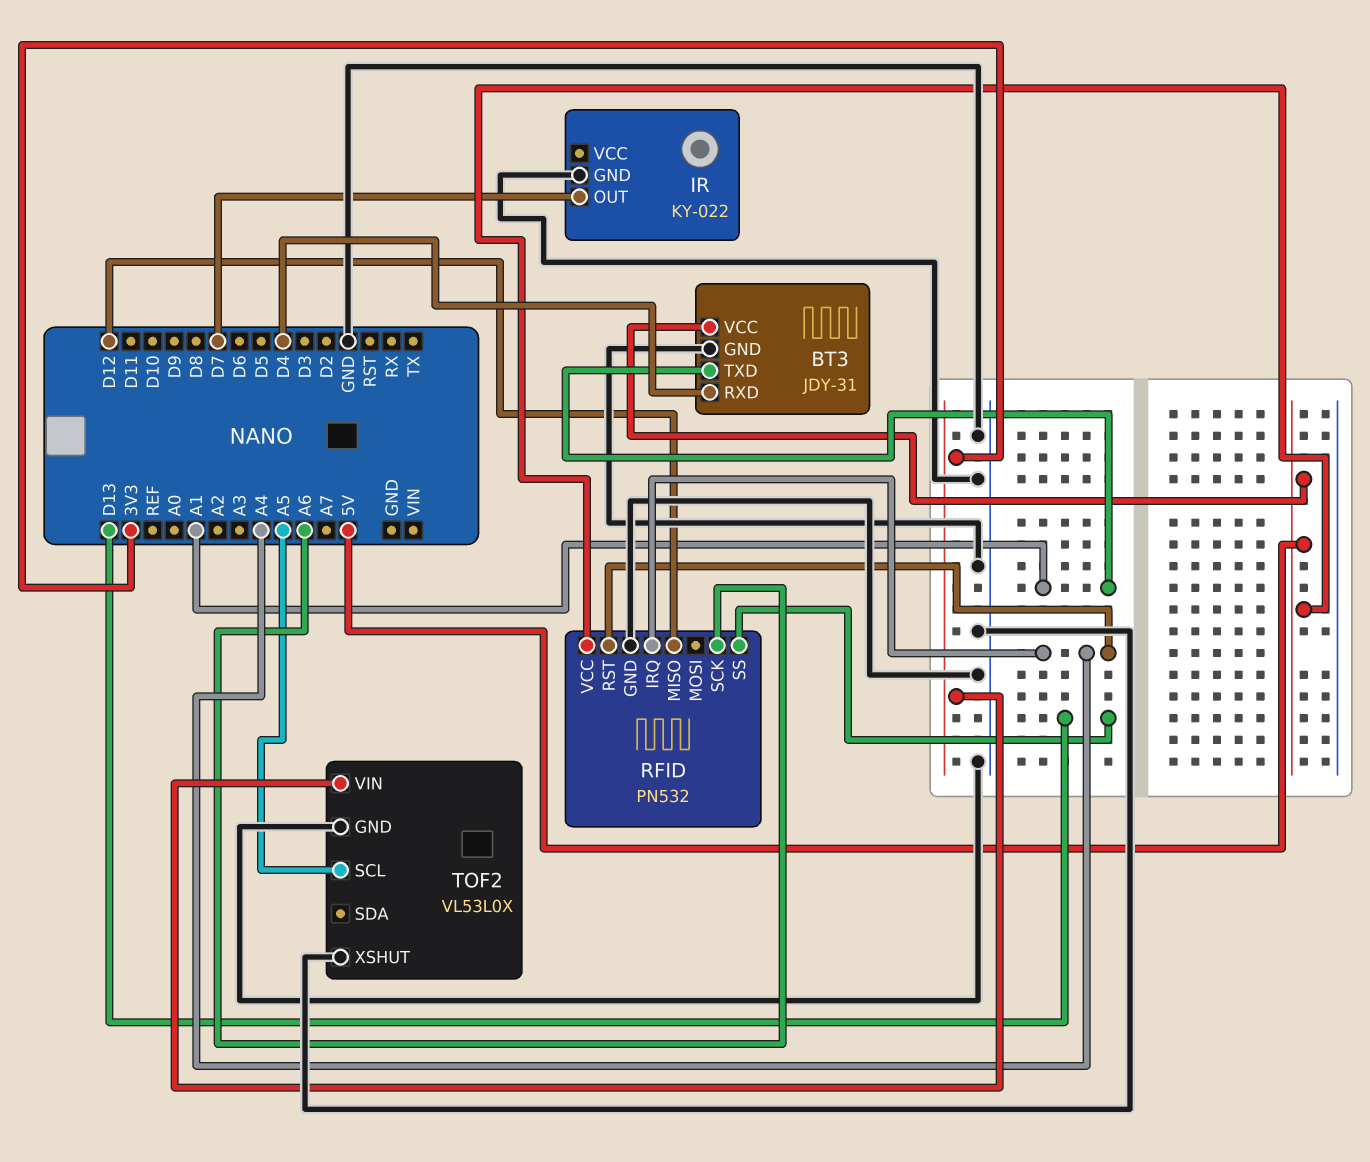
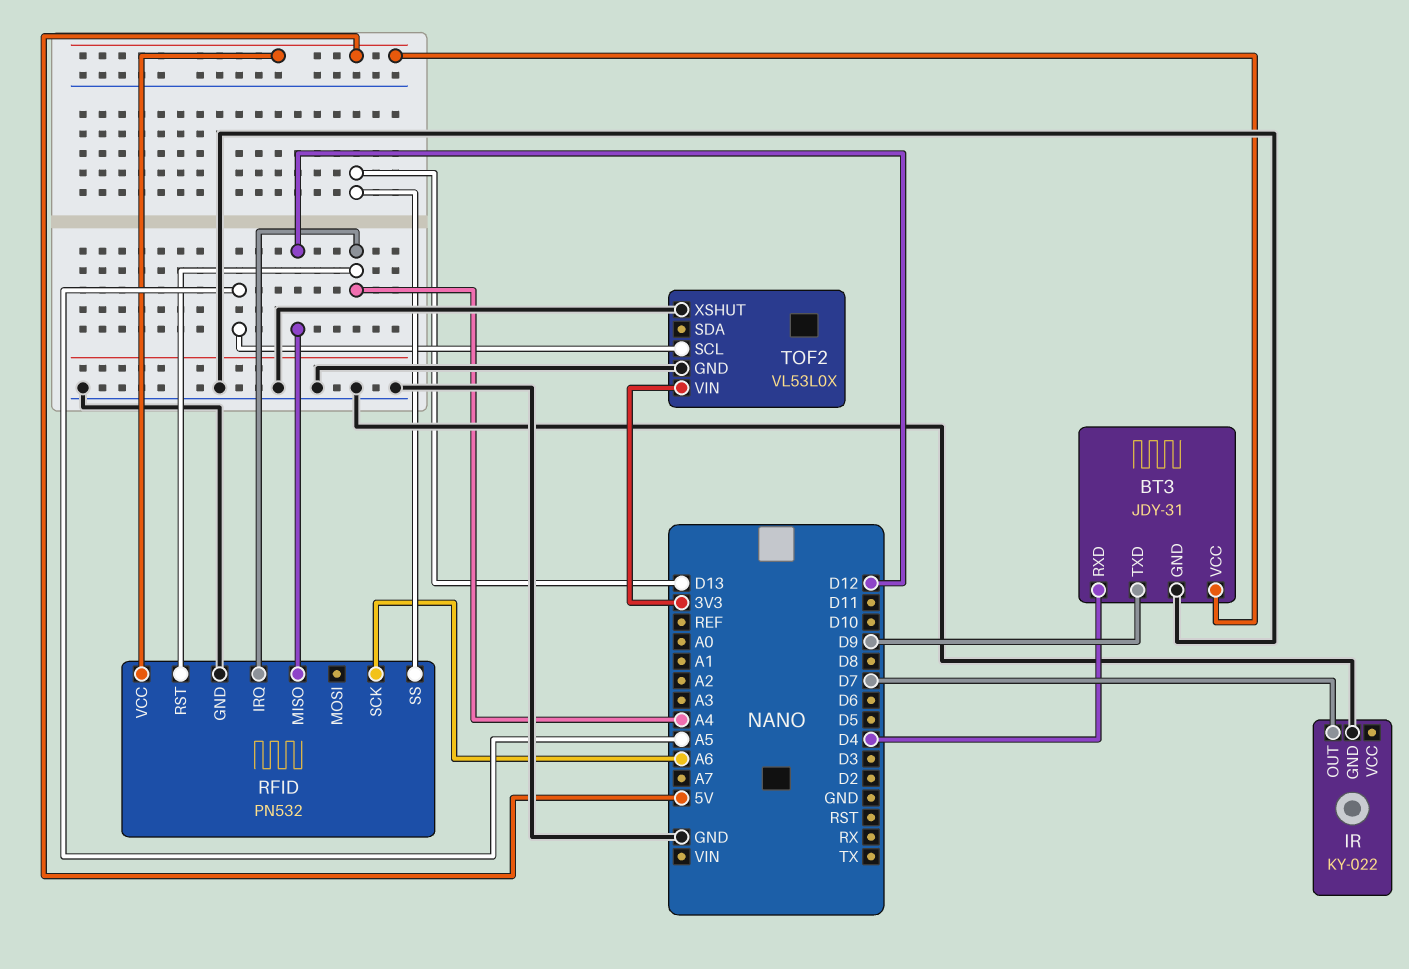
BT3 pin TXD: A1 -> D9

